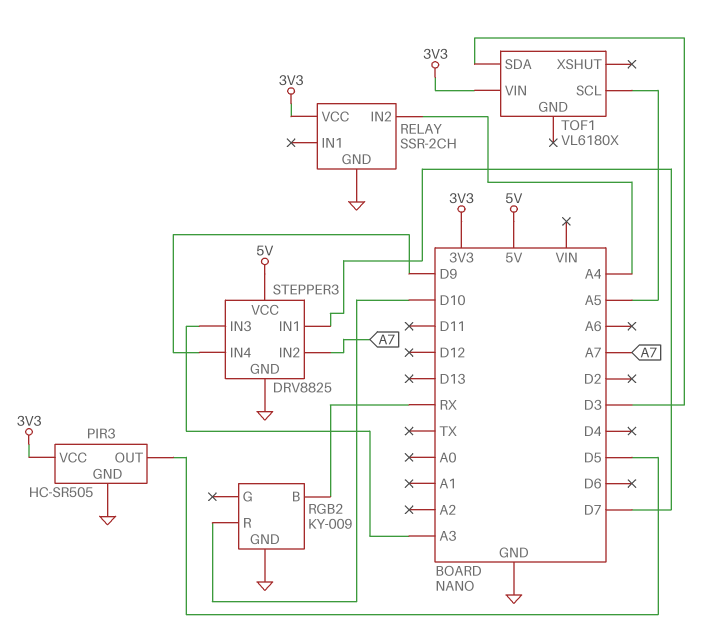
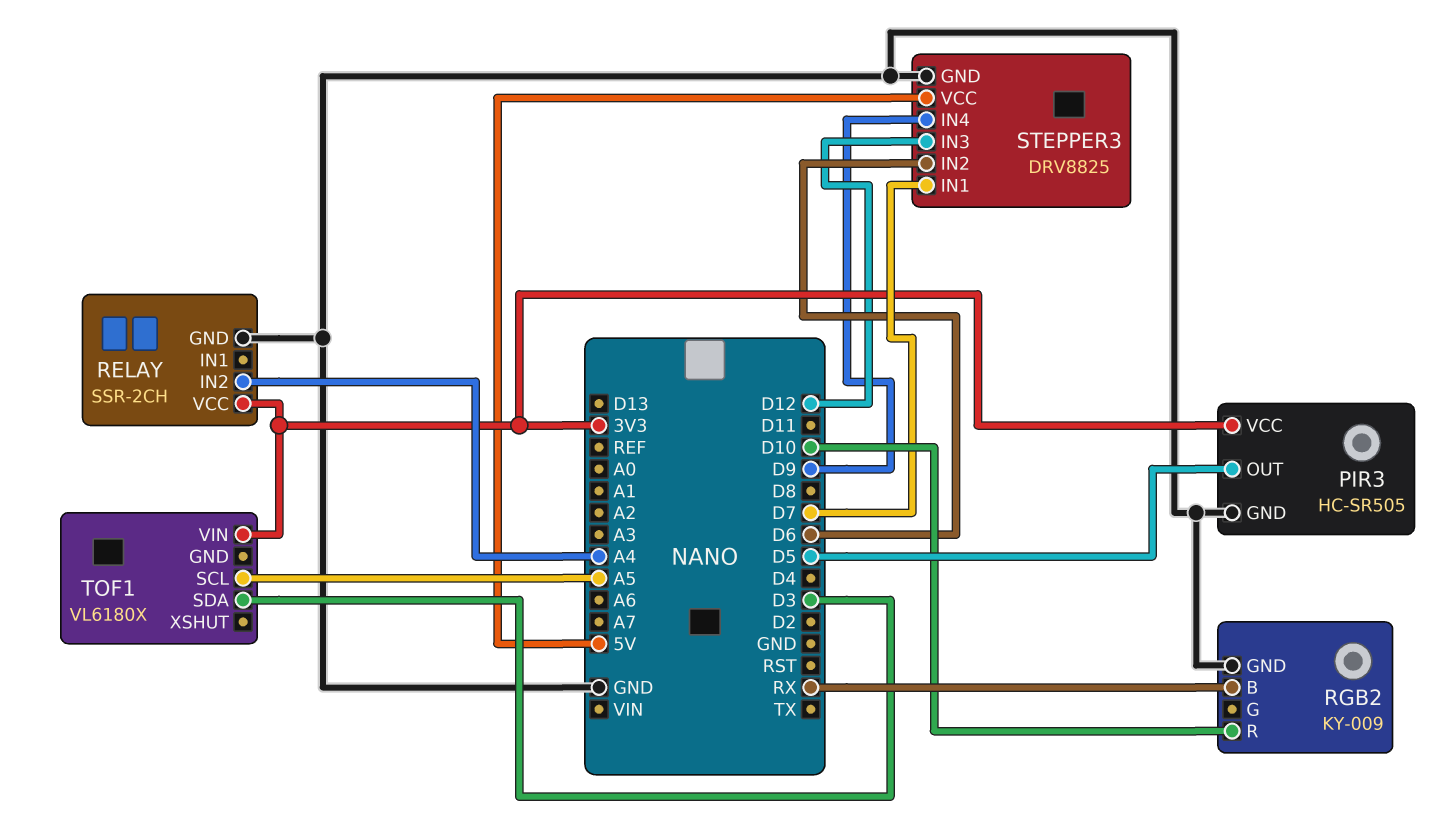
STEPPER3 pin IN2: A7 -> D6
STEPPER3 pin IN3: A3 -> D12

